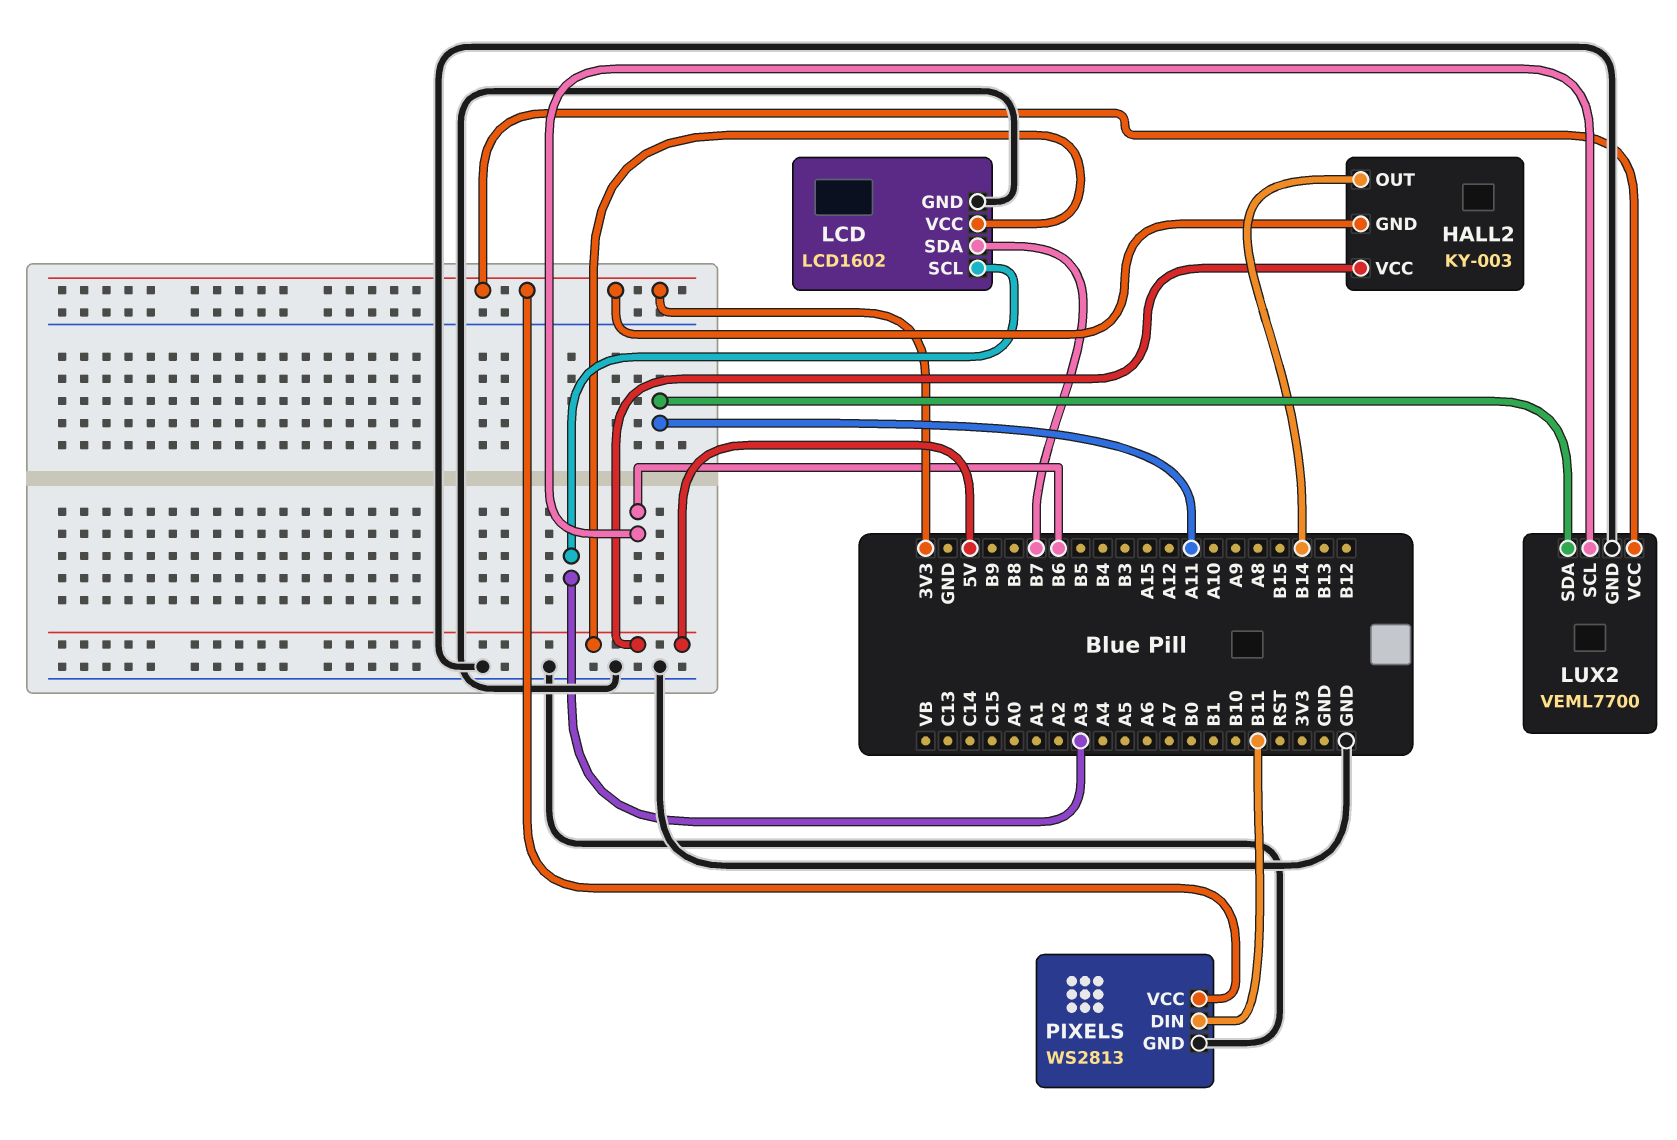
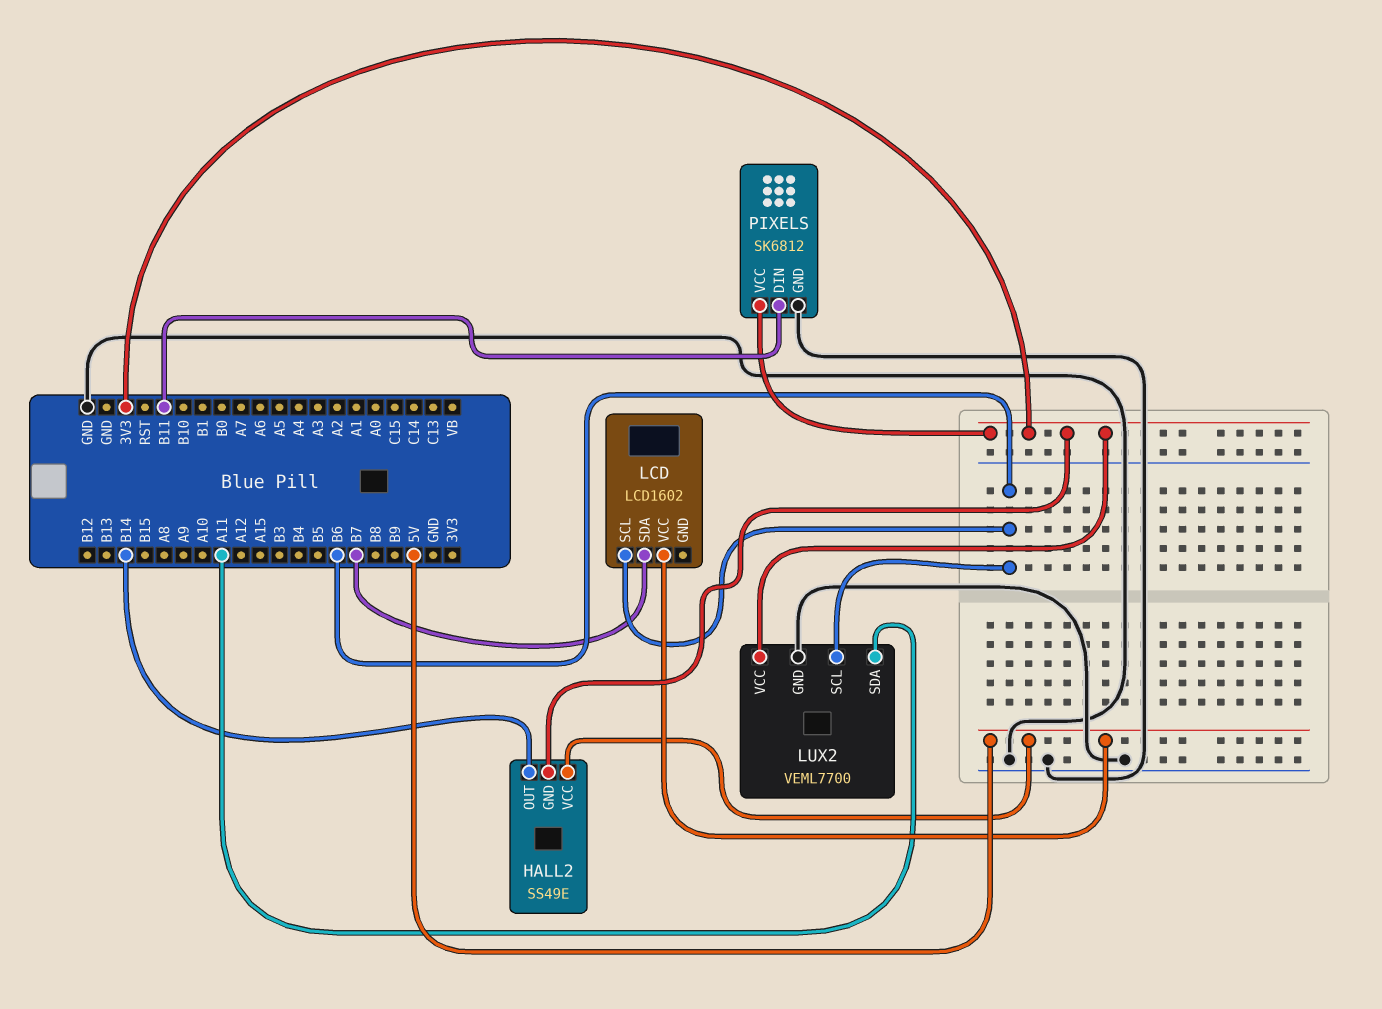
HALL2: KY-003 -> SS49E
LCD pin GND: GND -> none
LCD pin SCL: A3 -> B6
PIXELS: WS2813 -> SK6812

